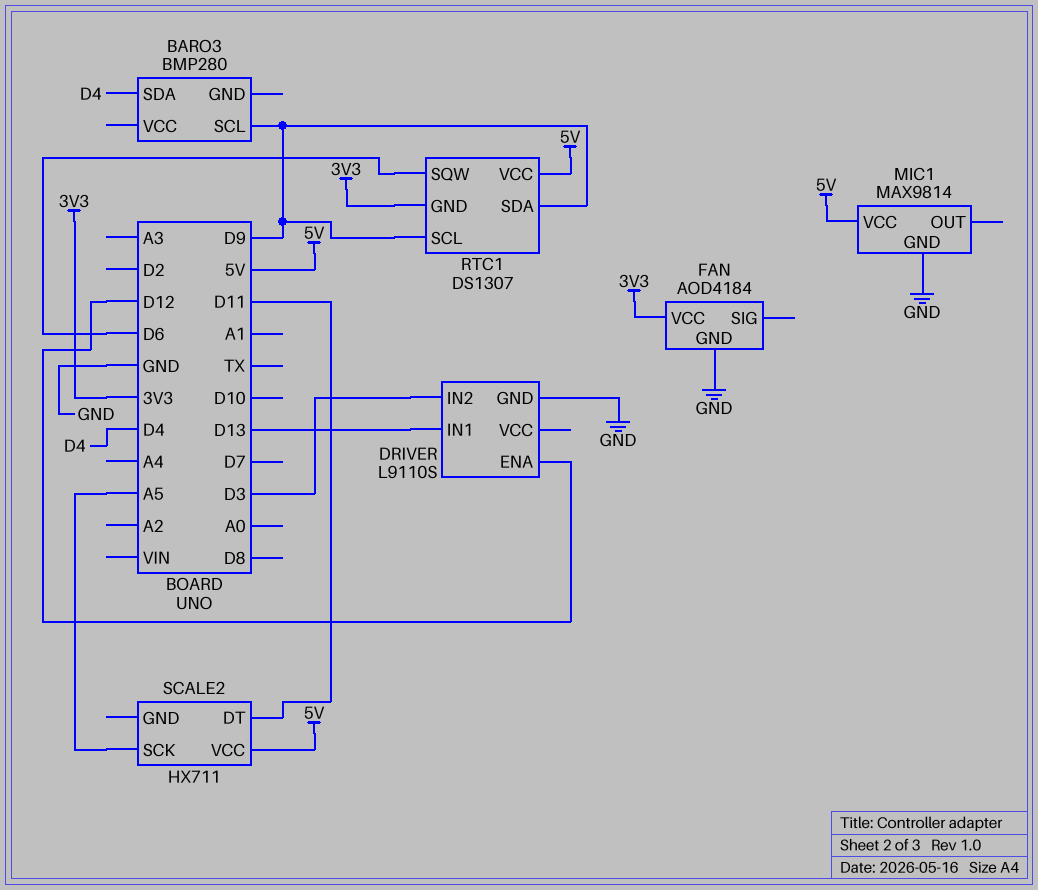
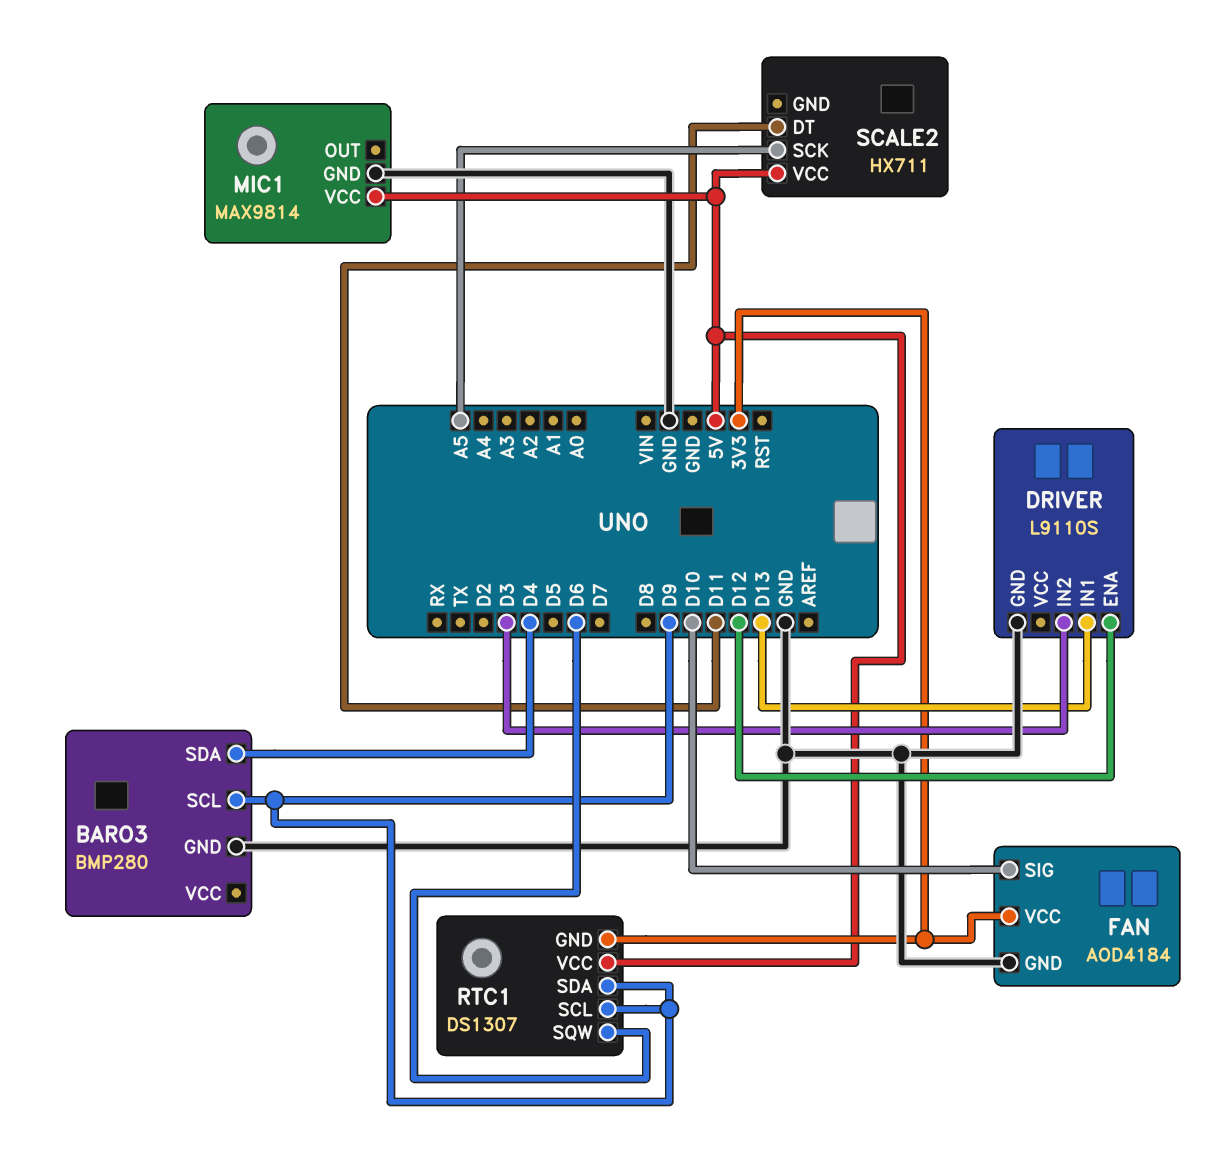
BARO3 pin GND: none -> GND
FAN pin SIG: none -> D10

